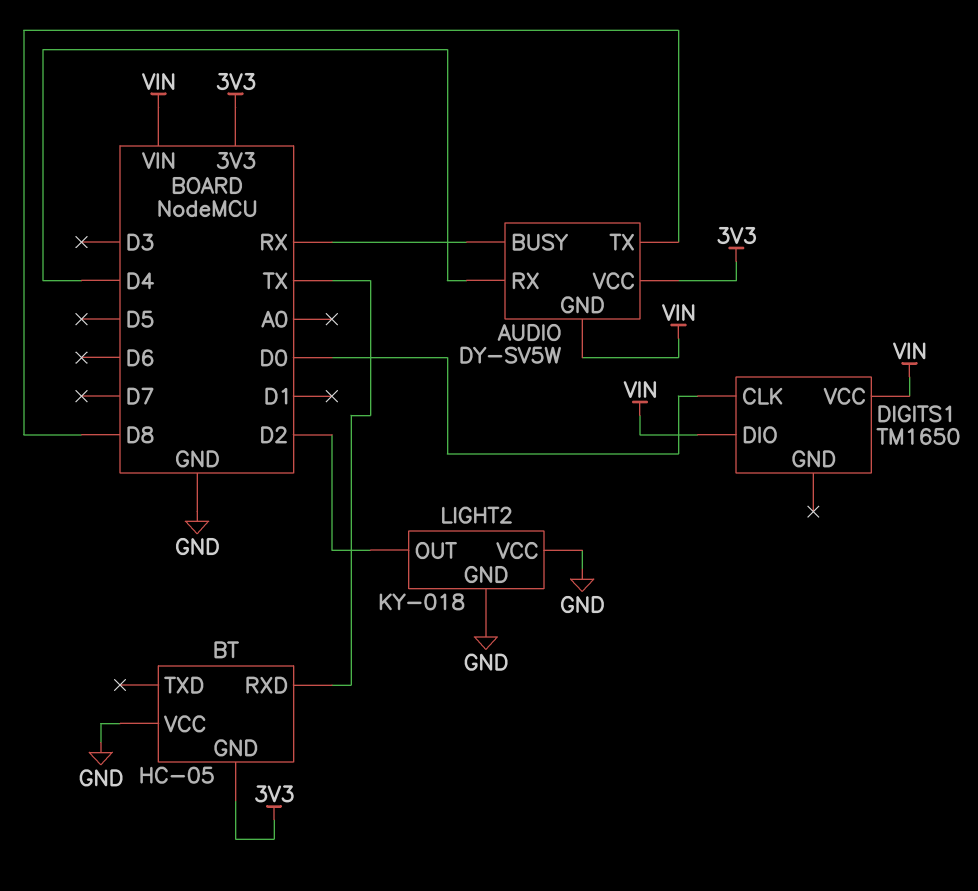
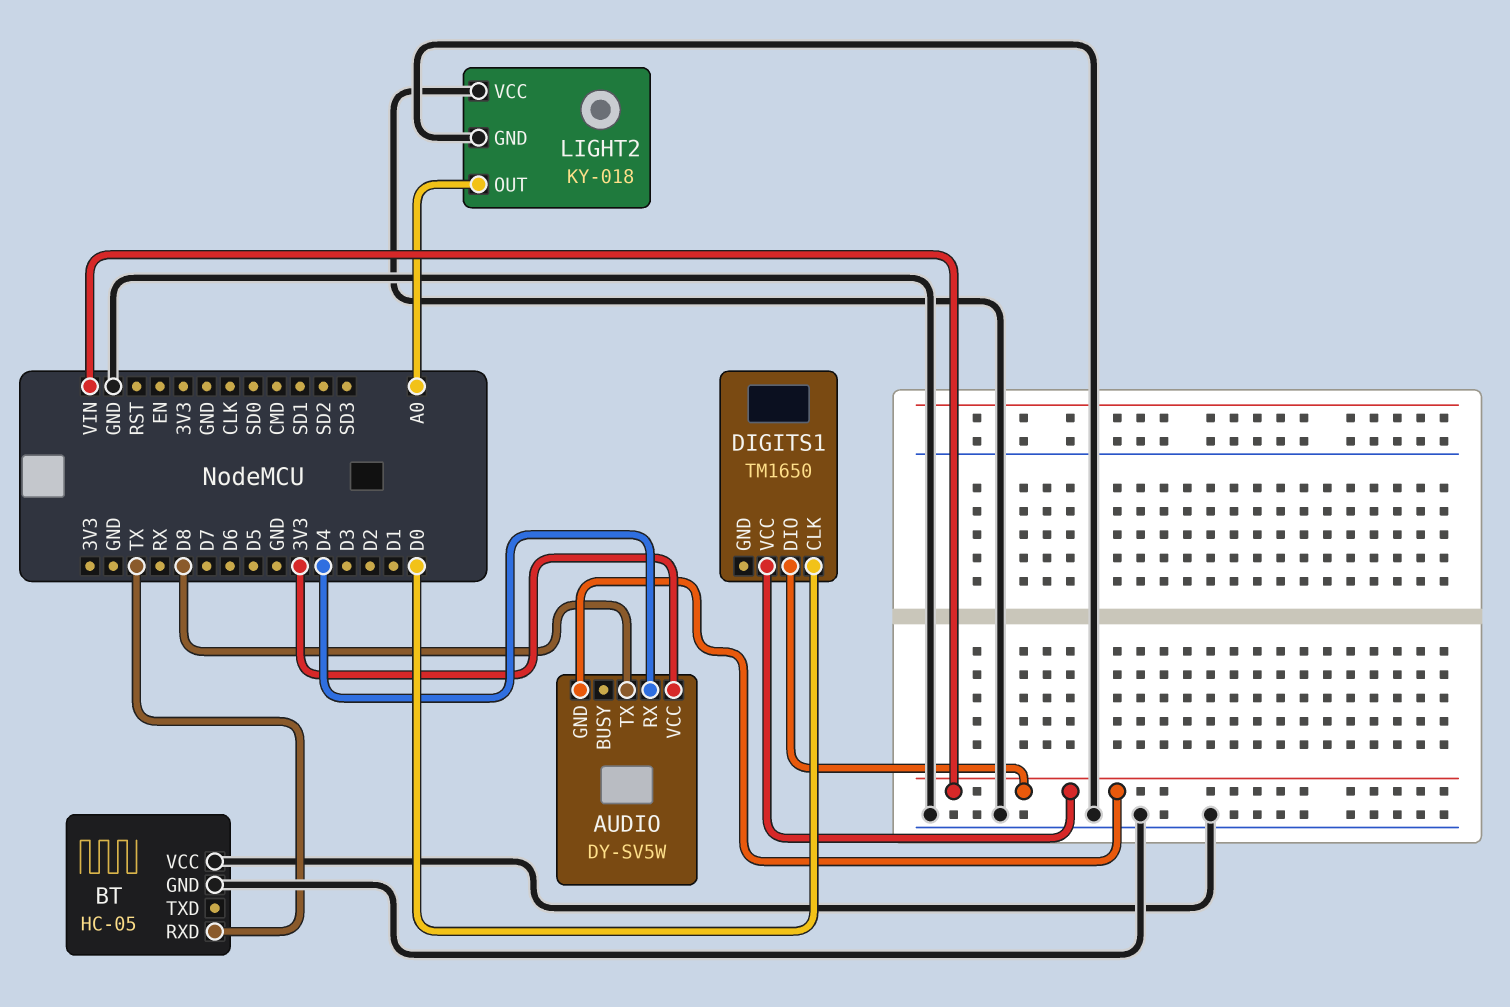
AUDIO pin BUSY: RX -> none
BT pin GND: 3V3 -> GND
LIGHT2 pin OUT: D2 -> A0

